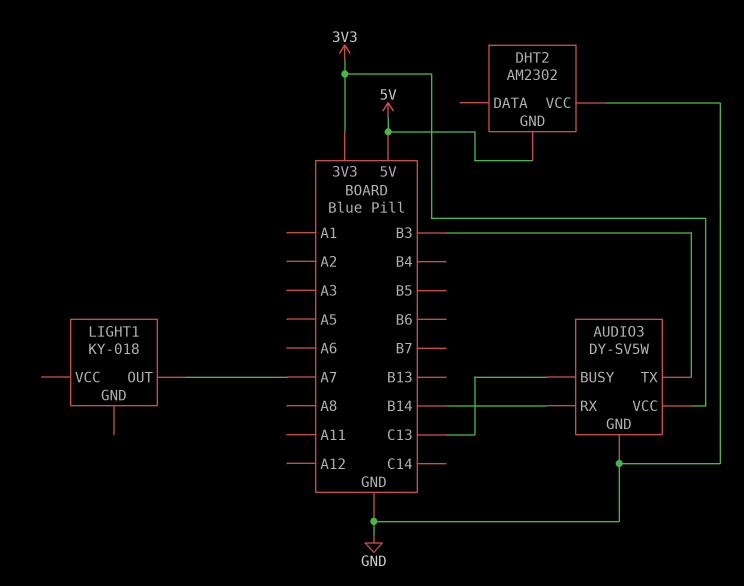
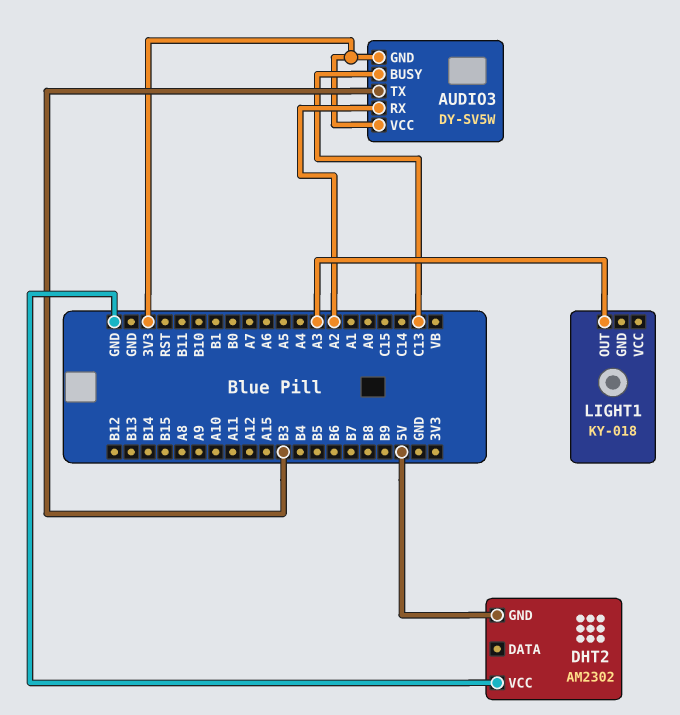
AUDIO3 pin GND: GND -> 3V3
AUDIO3 pin RX: B14 -> A2
LIGHT1 pin OUT: A7 -> A3

